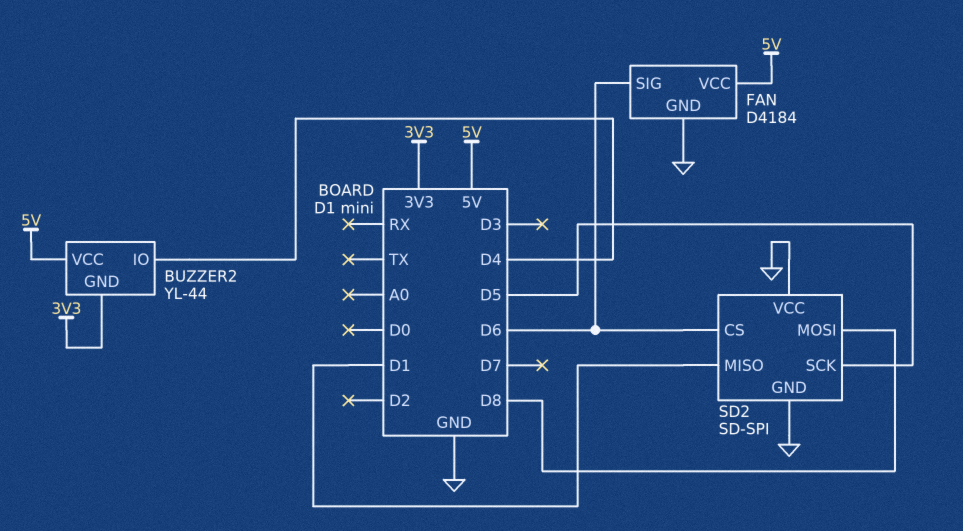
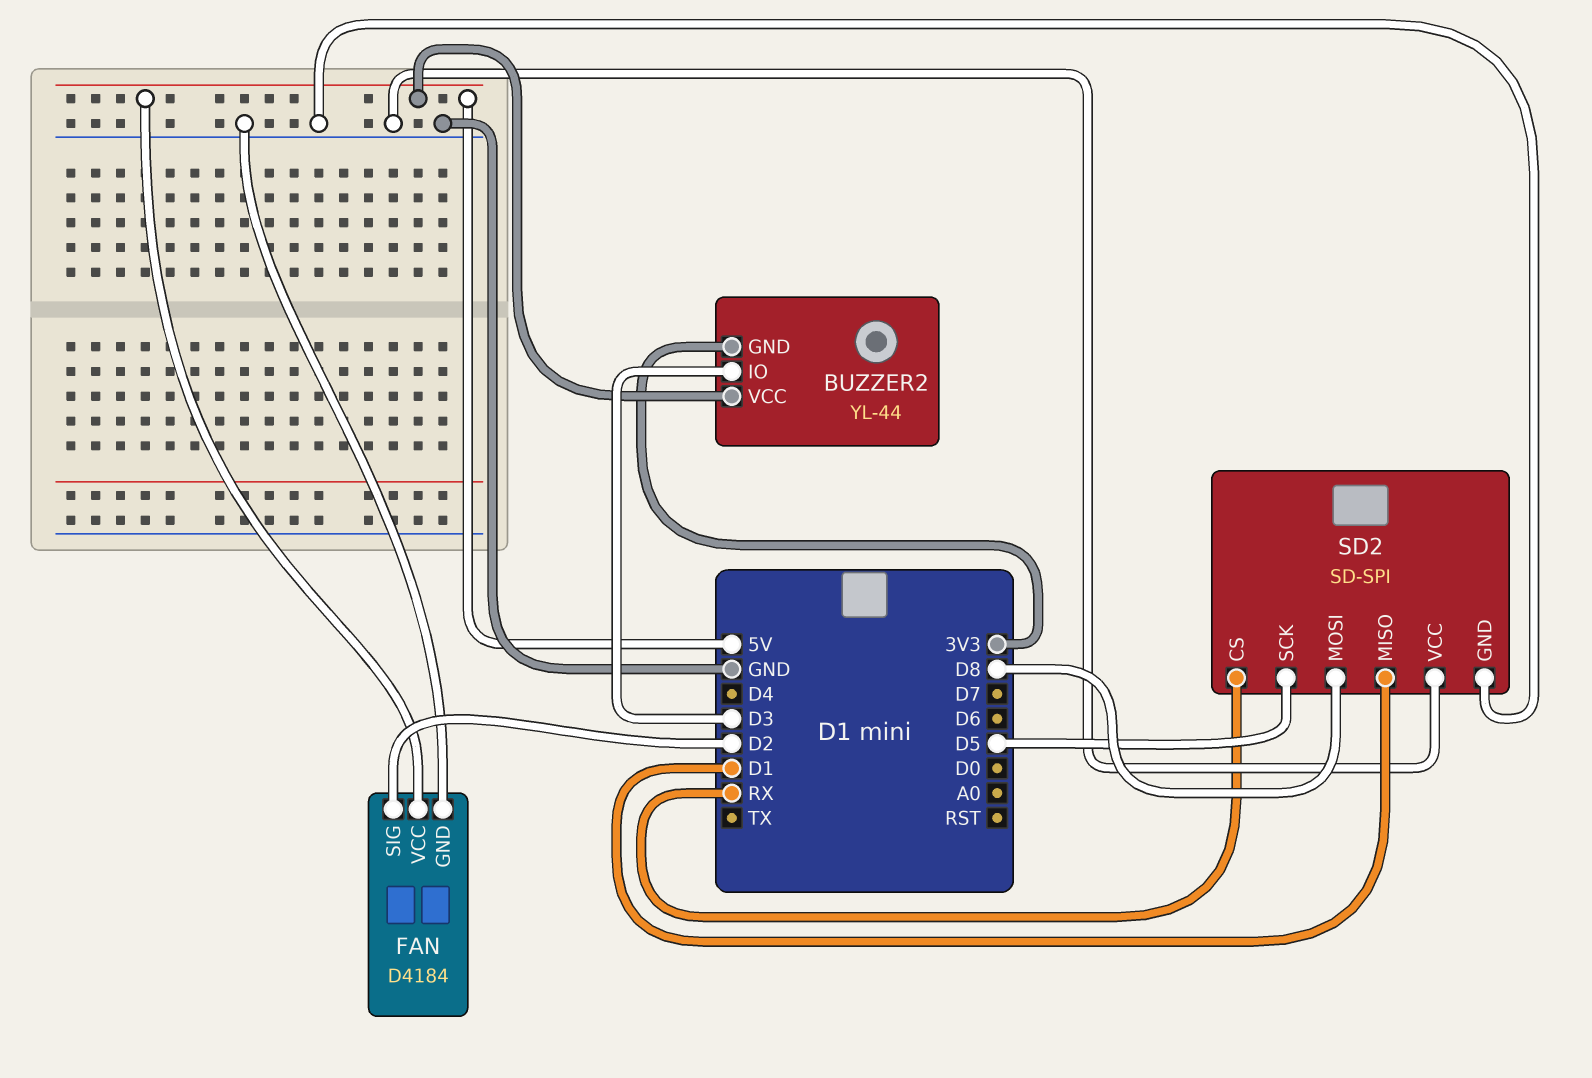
BUZZER2 pin IO: D4 -> D3
FAN pin SIG: D6 -> D2
SD2 pin CS: D6 -> RX

